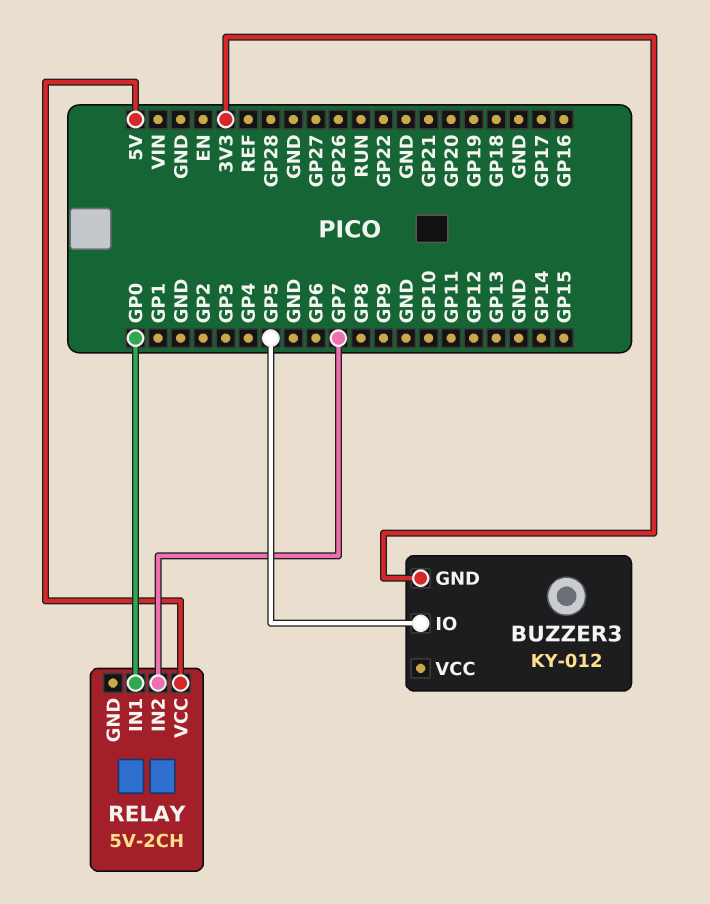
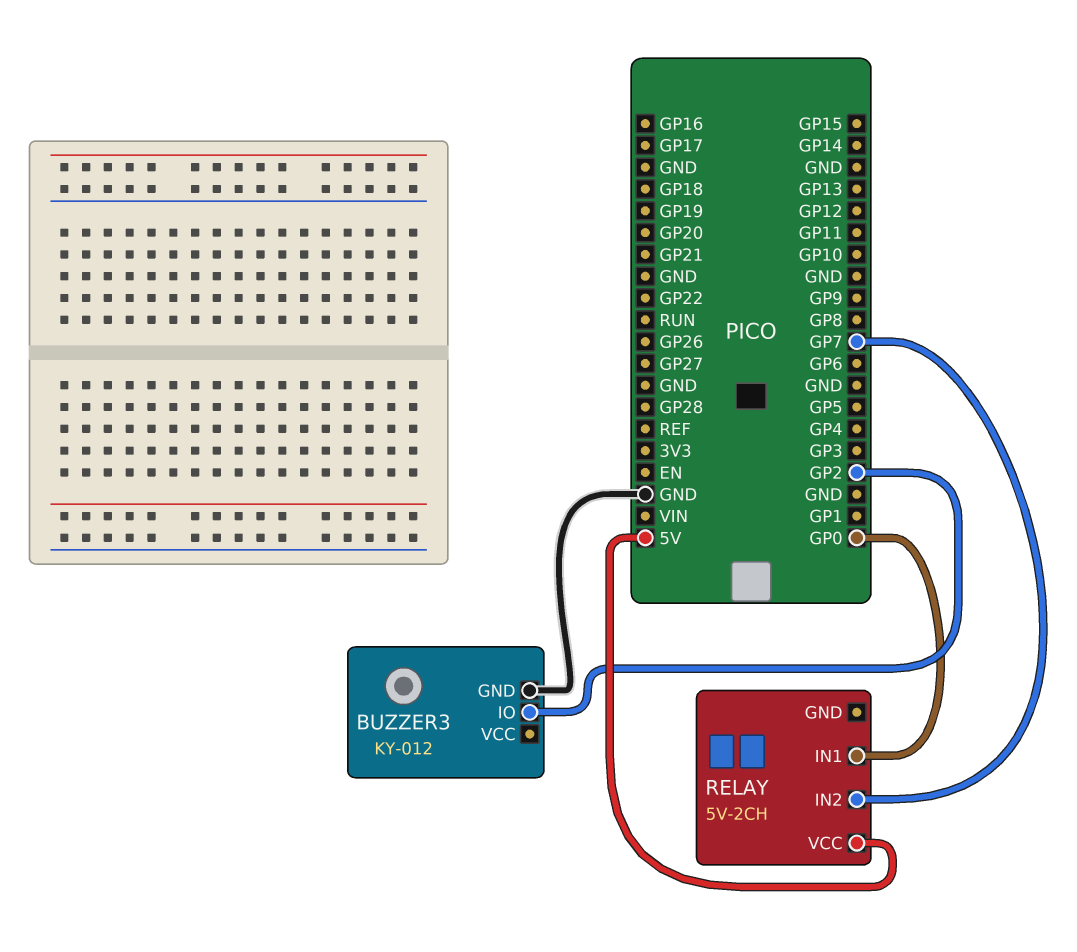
BUZZER3 pin GND: 3V3 -> GND
BUZZER3 pin IO: GP5 -> GP2

